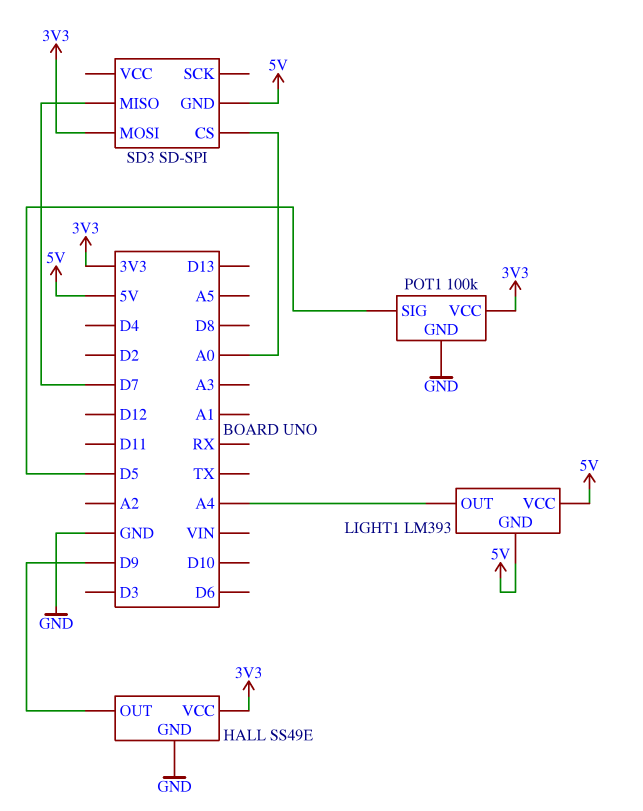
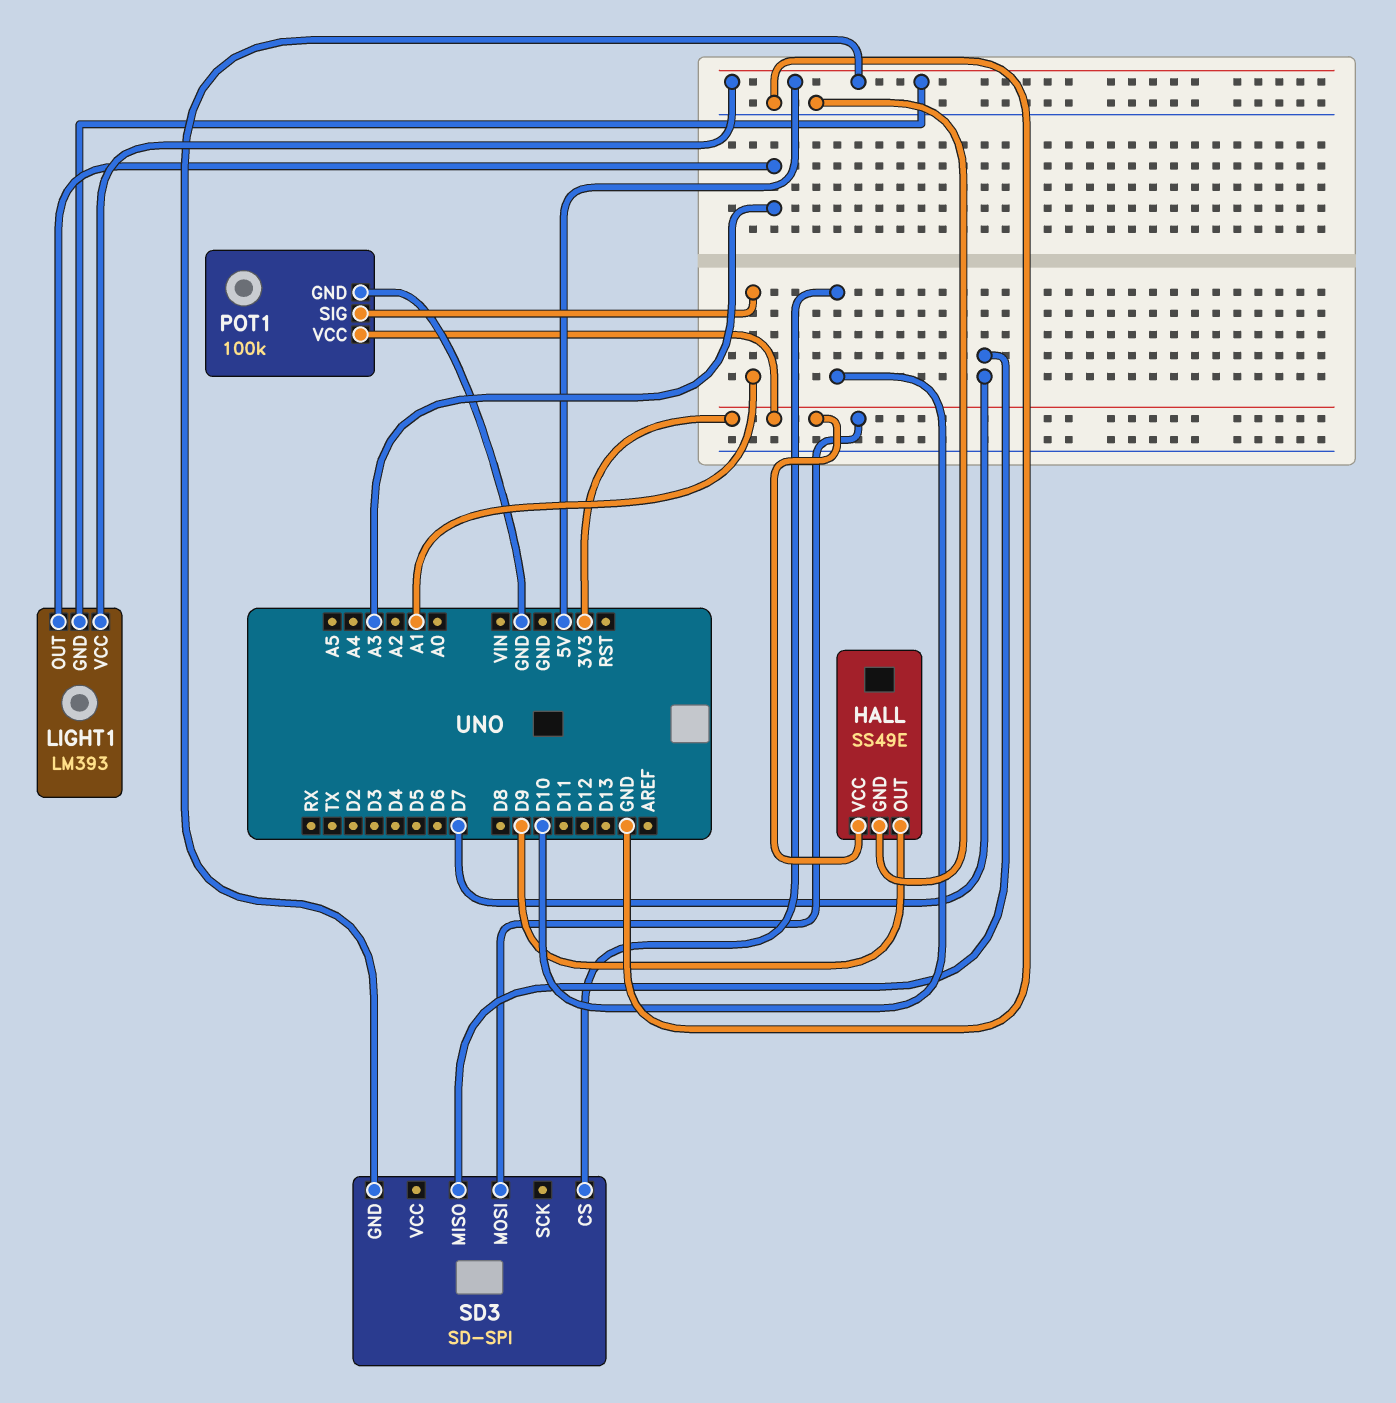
LIGHT1 pin OUT: A4 -> A3
POT1 pin SIG: D5 -> A1
SD3 pin CS: A0 -> D10

